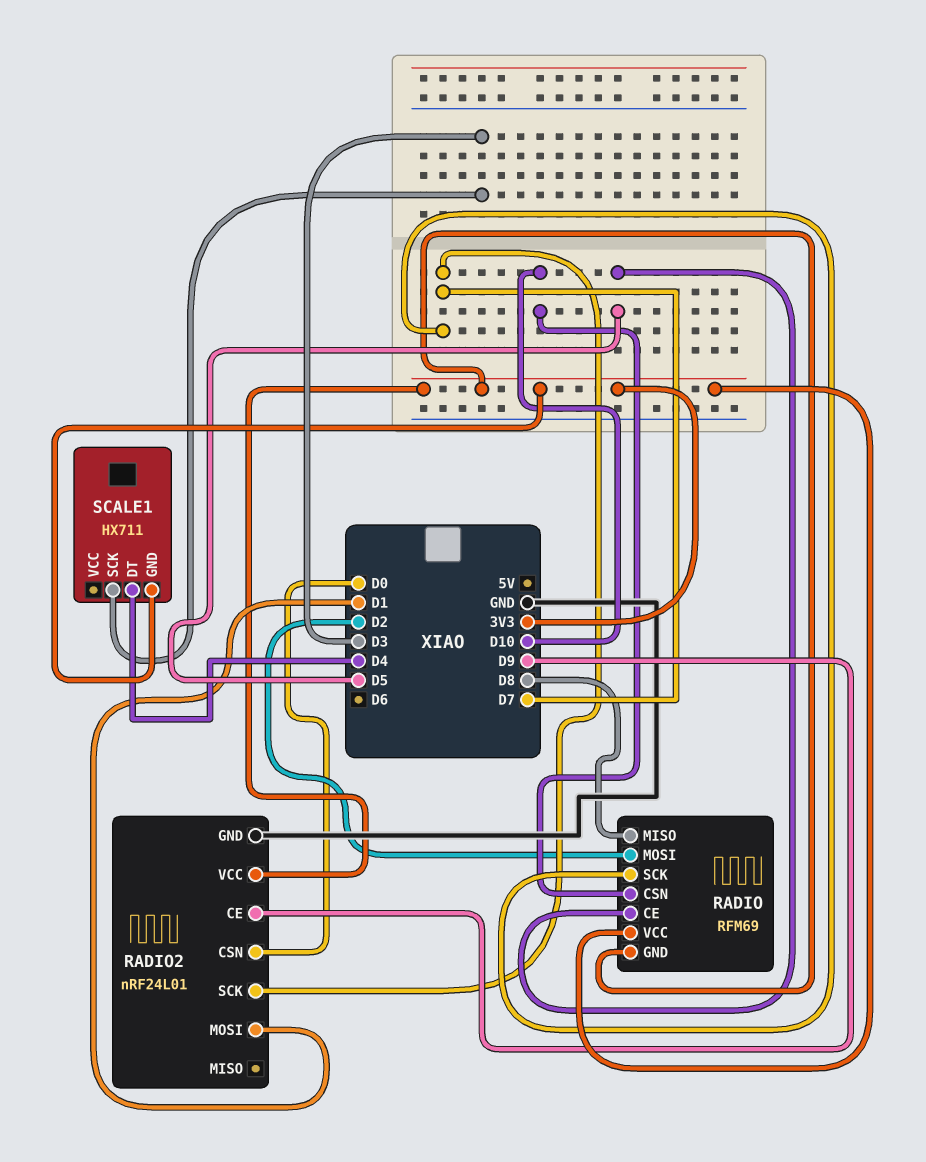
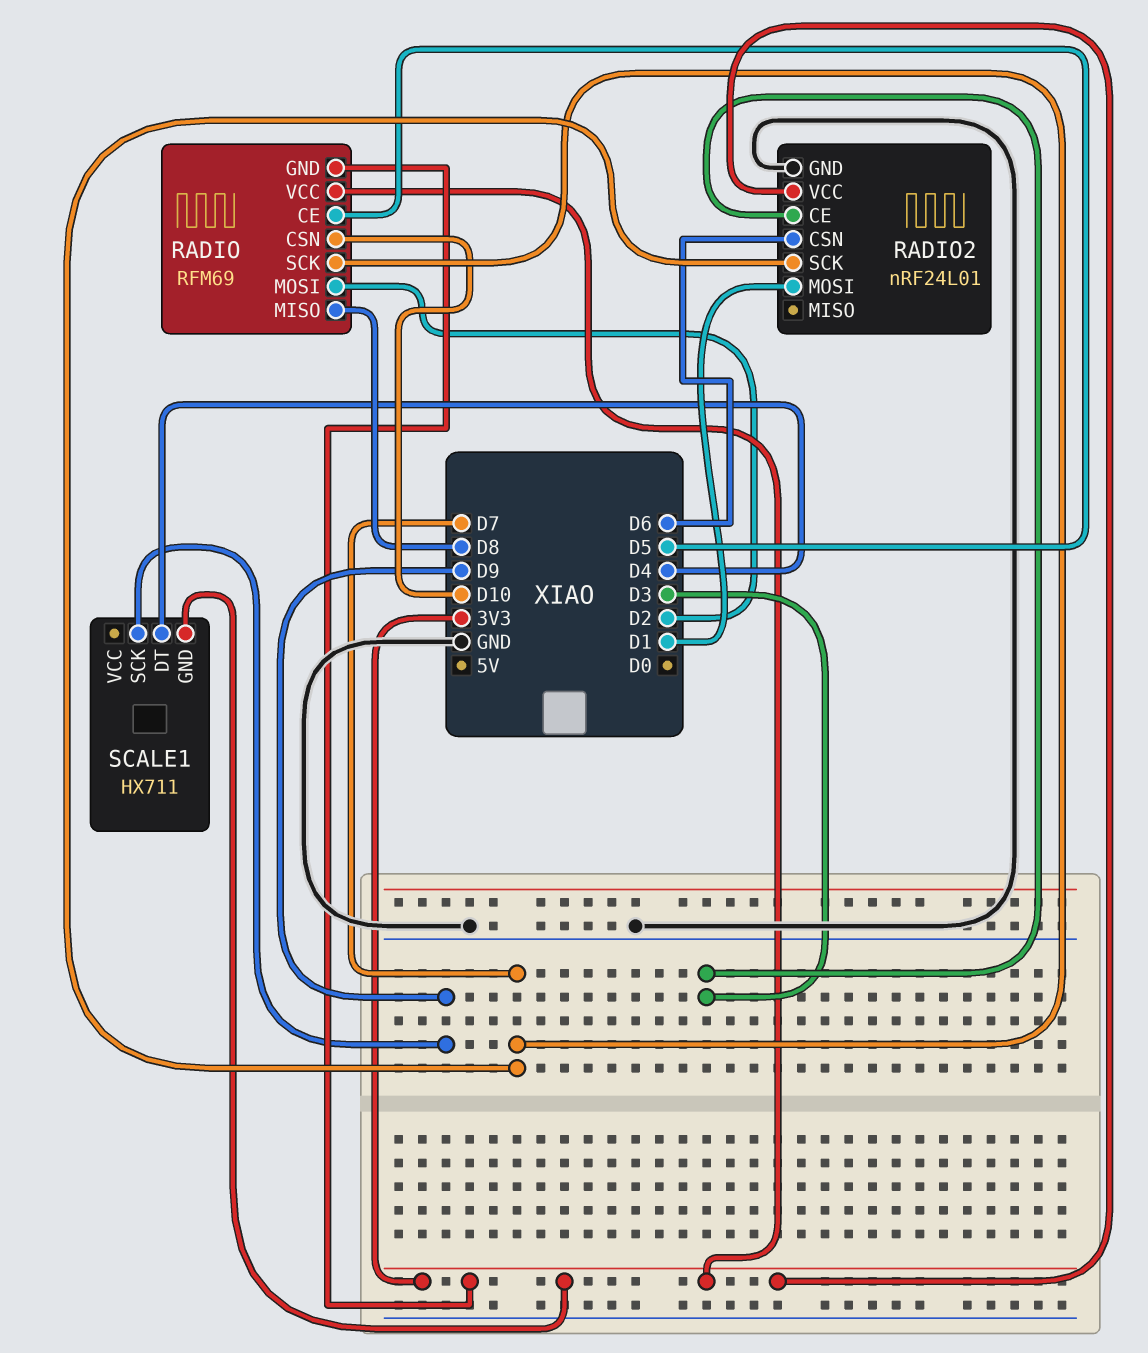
RADIO2 pin CE: D9 -> D3
RADIO2 pin CSN: D0 -> D6
SCALE1 pin SCK: D3 -> D9

